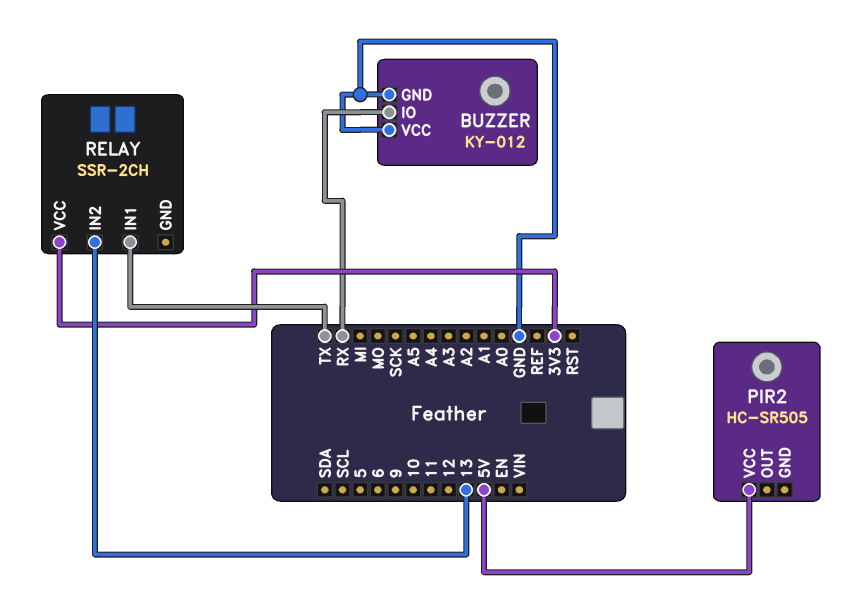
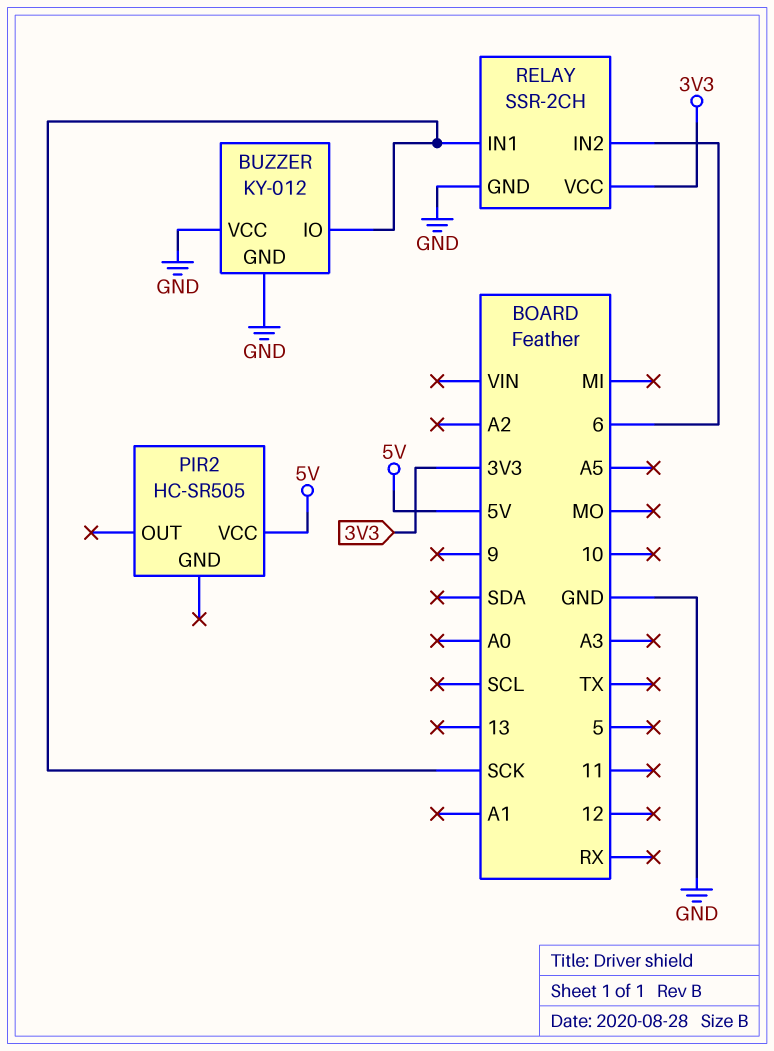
BUZZER pin IO: RX -> SCK
RELAY pin GND: none -> GND
RELAY pin IN1: TX -> SCK
RELAY pin IN2: 13 -> 6

